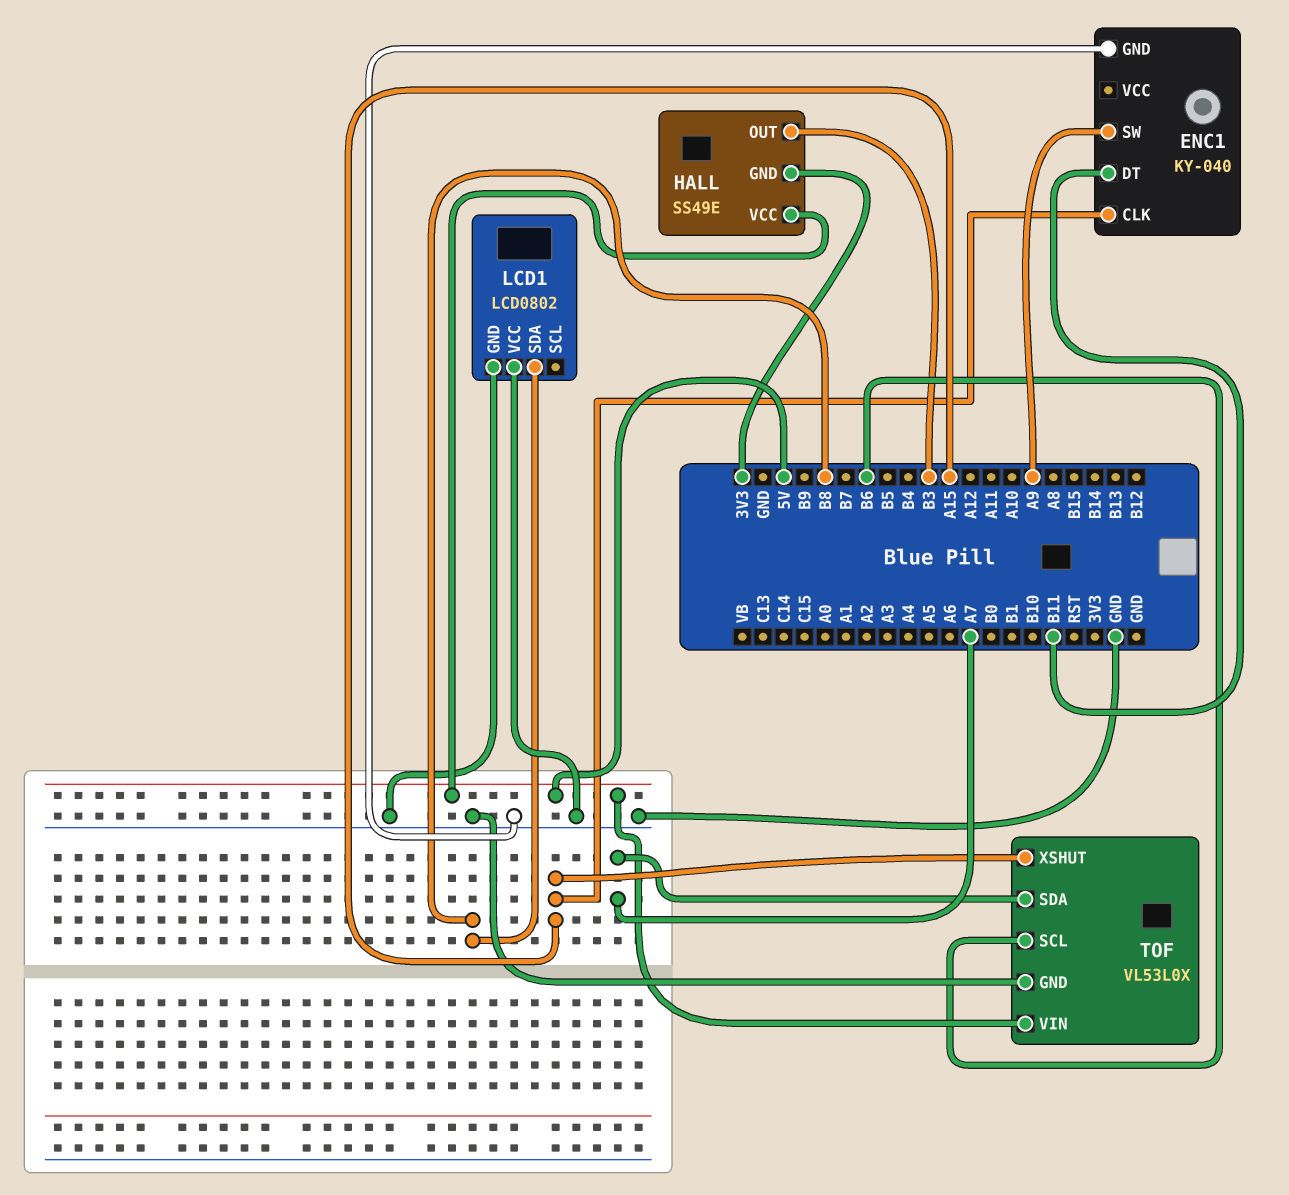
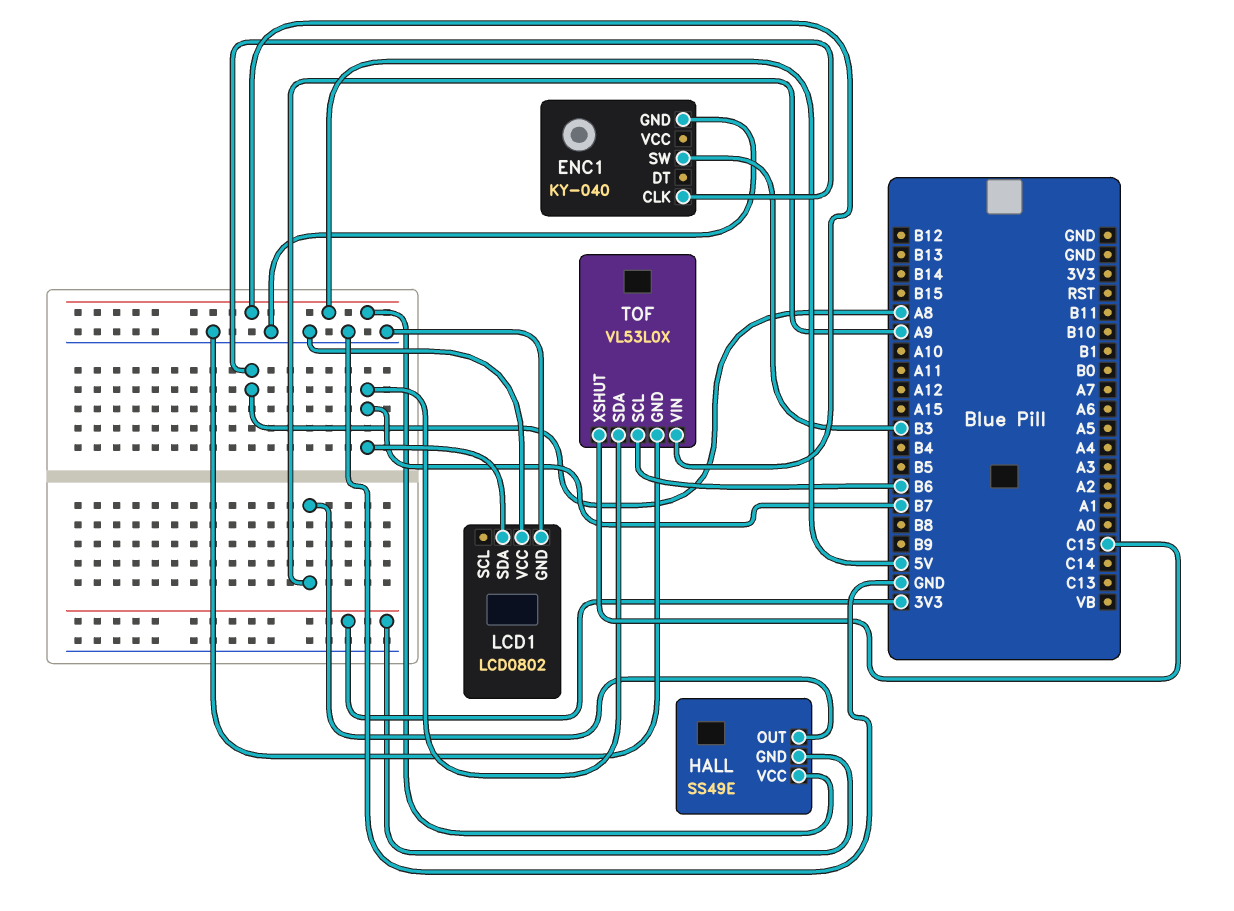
ENC1 pin CLK: A15 -> A8
ENC1 pin DT: B11 -> none
ENC1 pin SW: A9 -> B3
HALL pin OUT: B3 -> A9
LCD1 pin SDA: B8 -> B7
TOF pin SDA: A7 -> B7
TOF pin XSHUT: A15 -> C15

